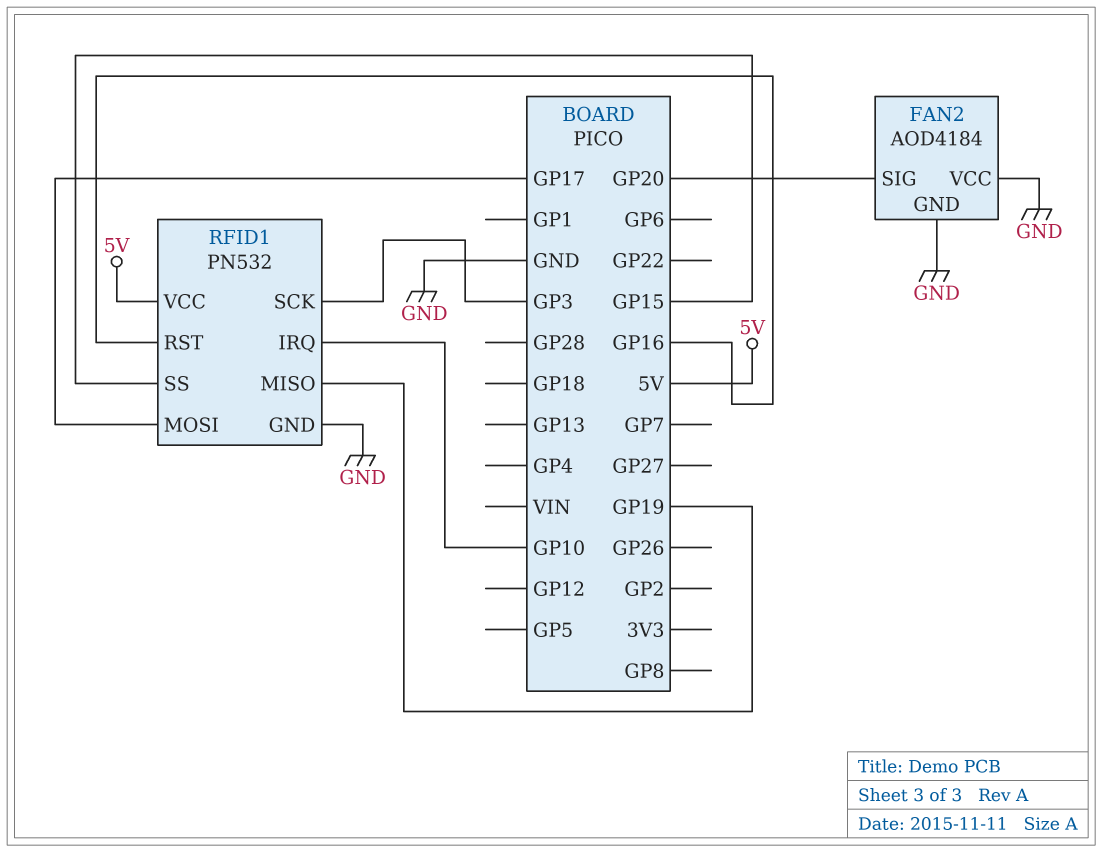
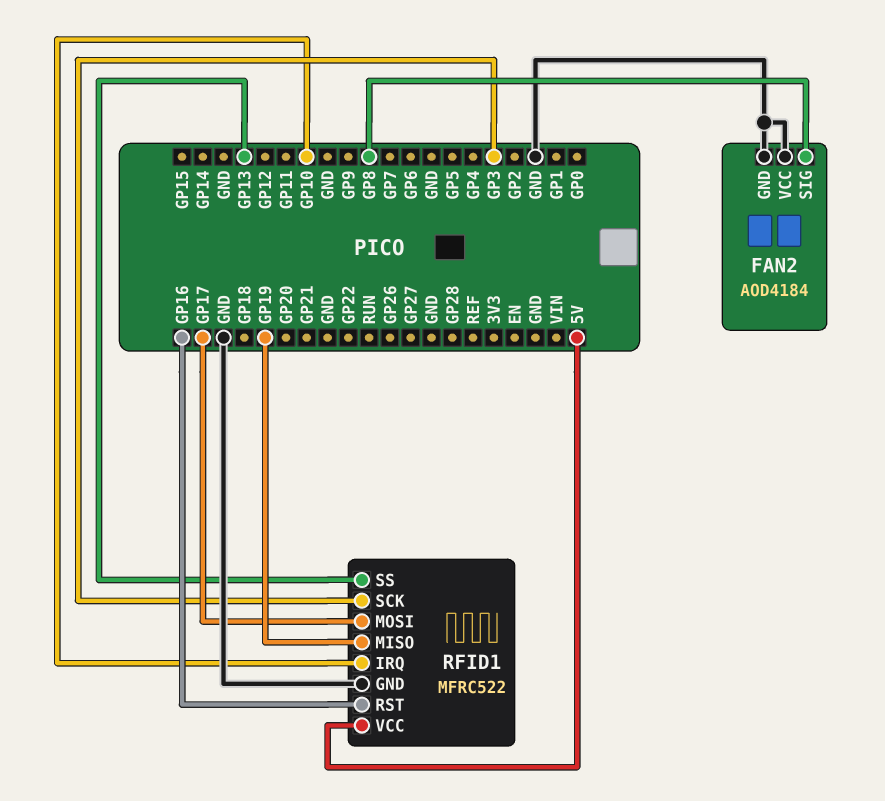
FAN2 pin SIG: GP20 -> GP8
RFID1: PN532 -> MFRC522
RFID1 pin SS: GP15 -> GP13

